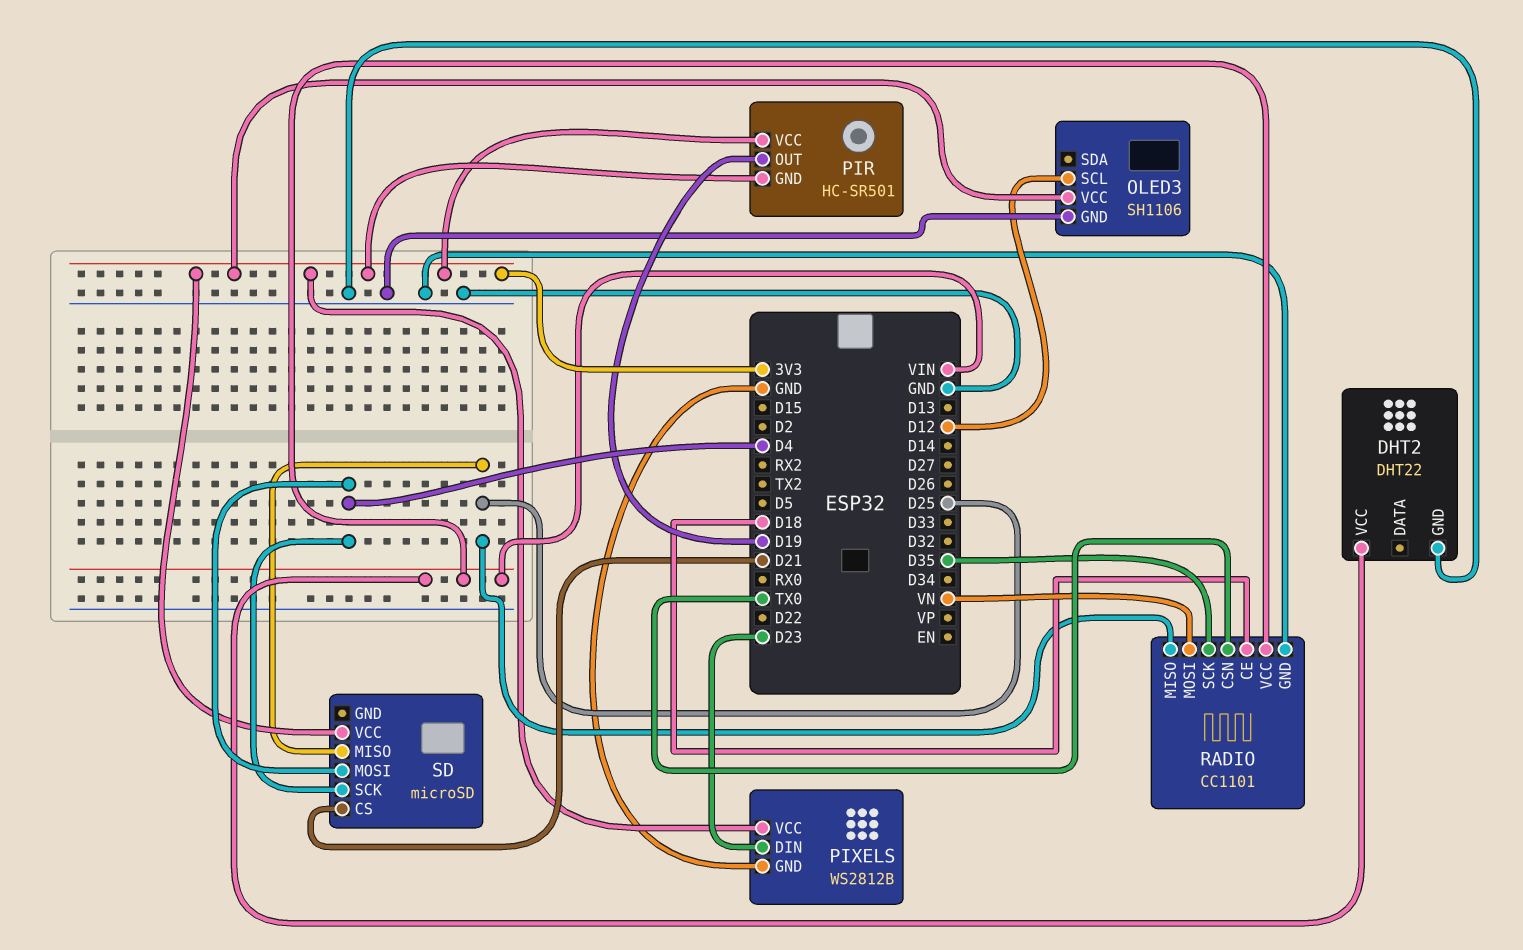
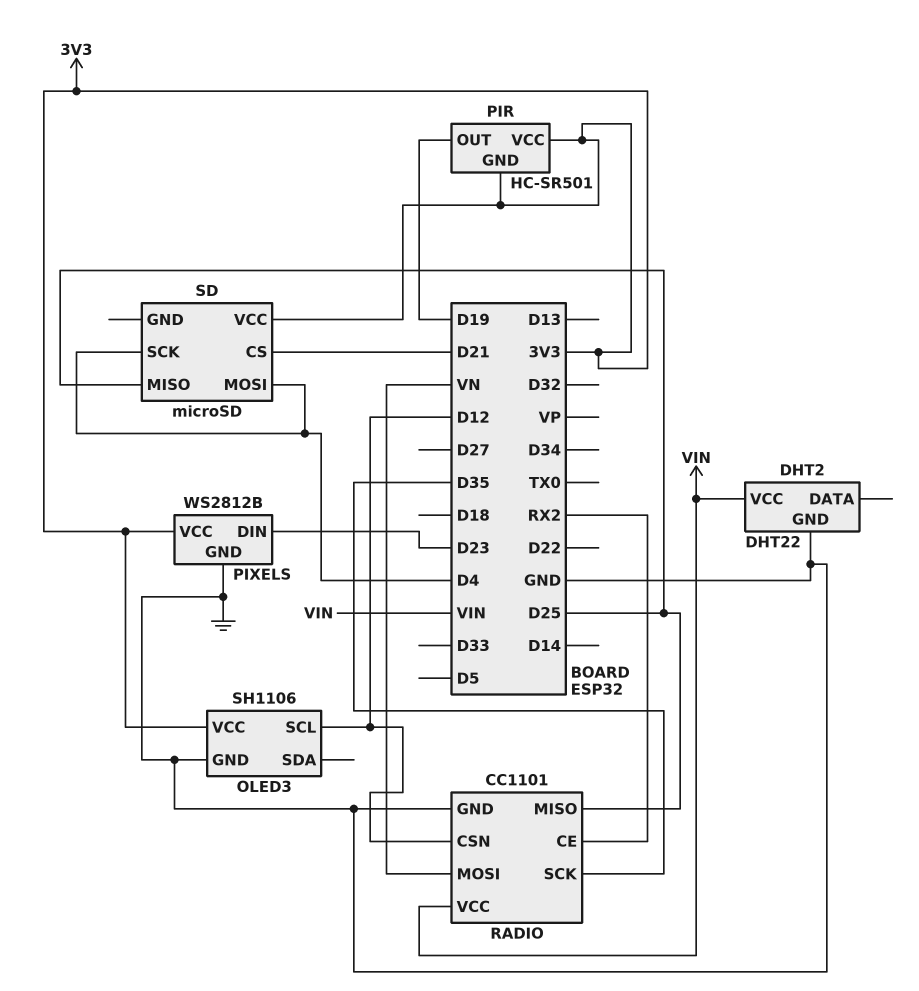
RADIO pin CE: D18 -> RX2
RADIO pin CSN: TX0 -> D12

